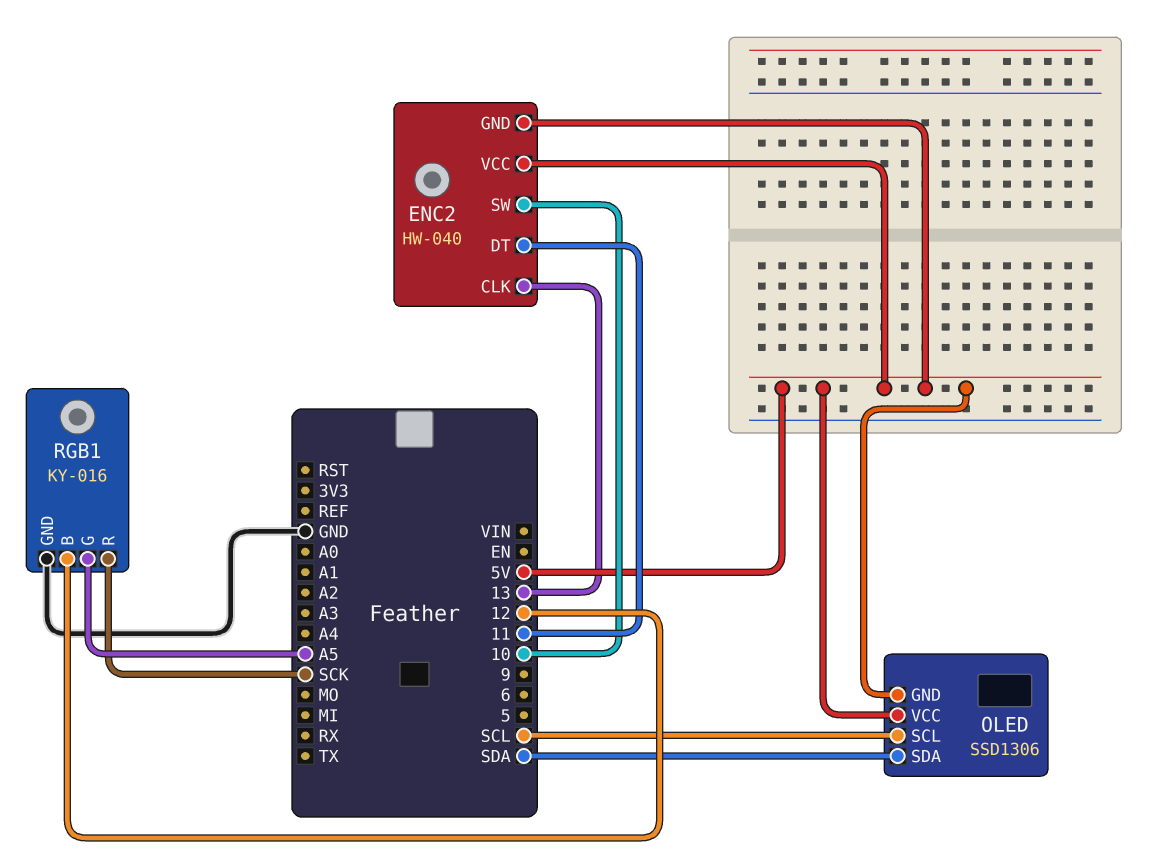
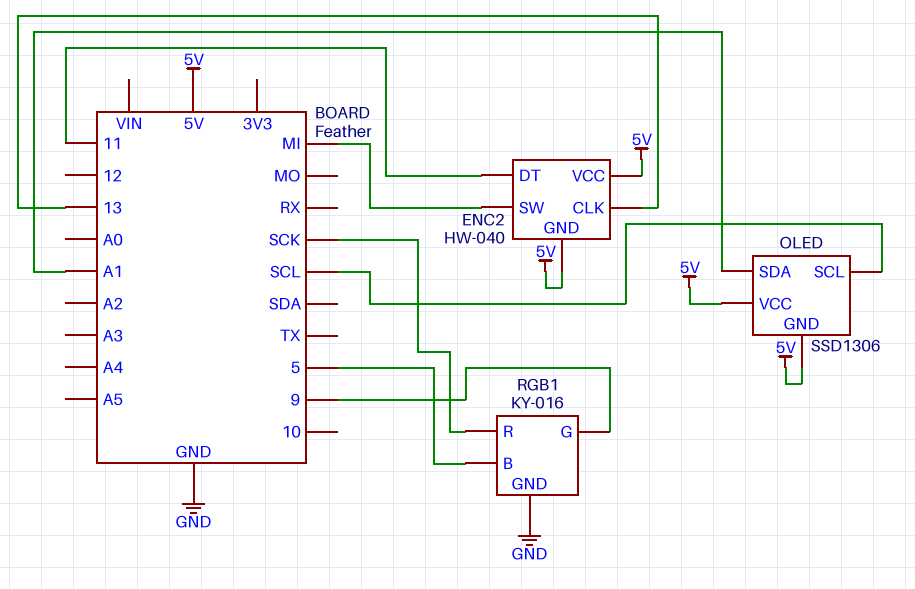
ENC2 pin SW: 10 -> MI
OLED pin SDA: SDA -> A1
RGB1 pin B: 12 -> 5
RGB1 pin G: A5 -> 9

